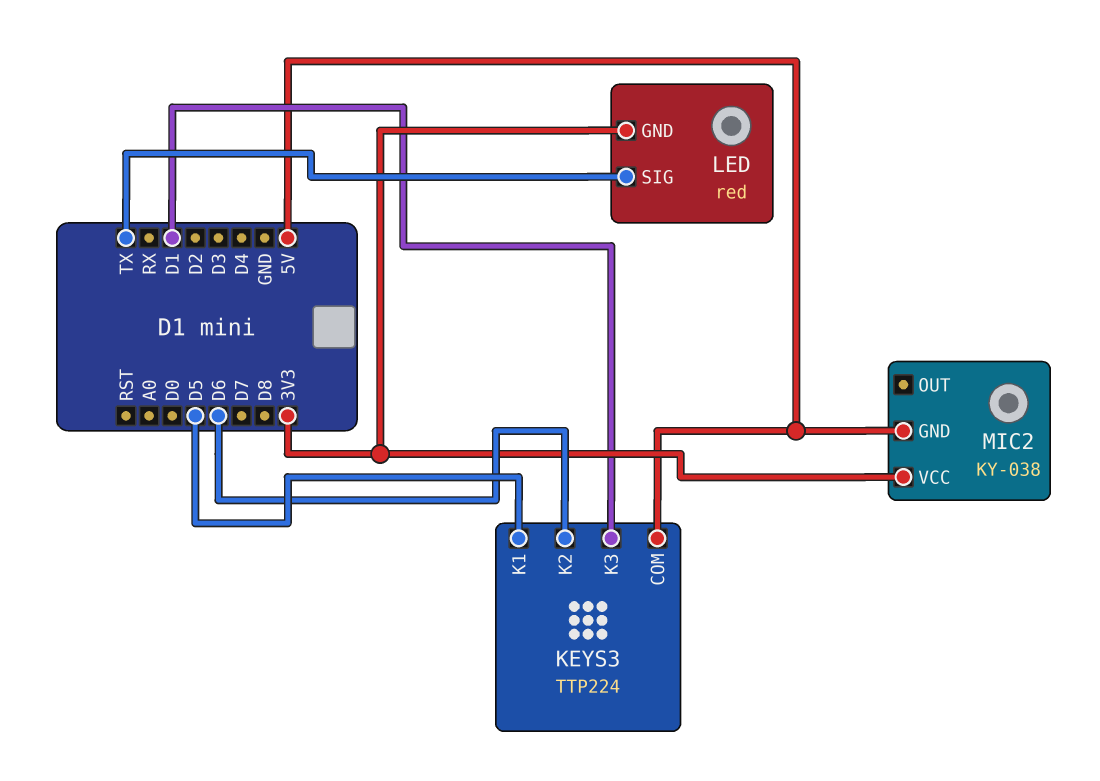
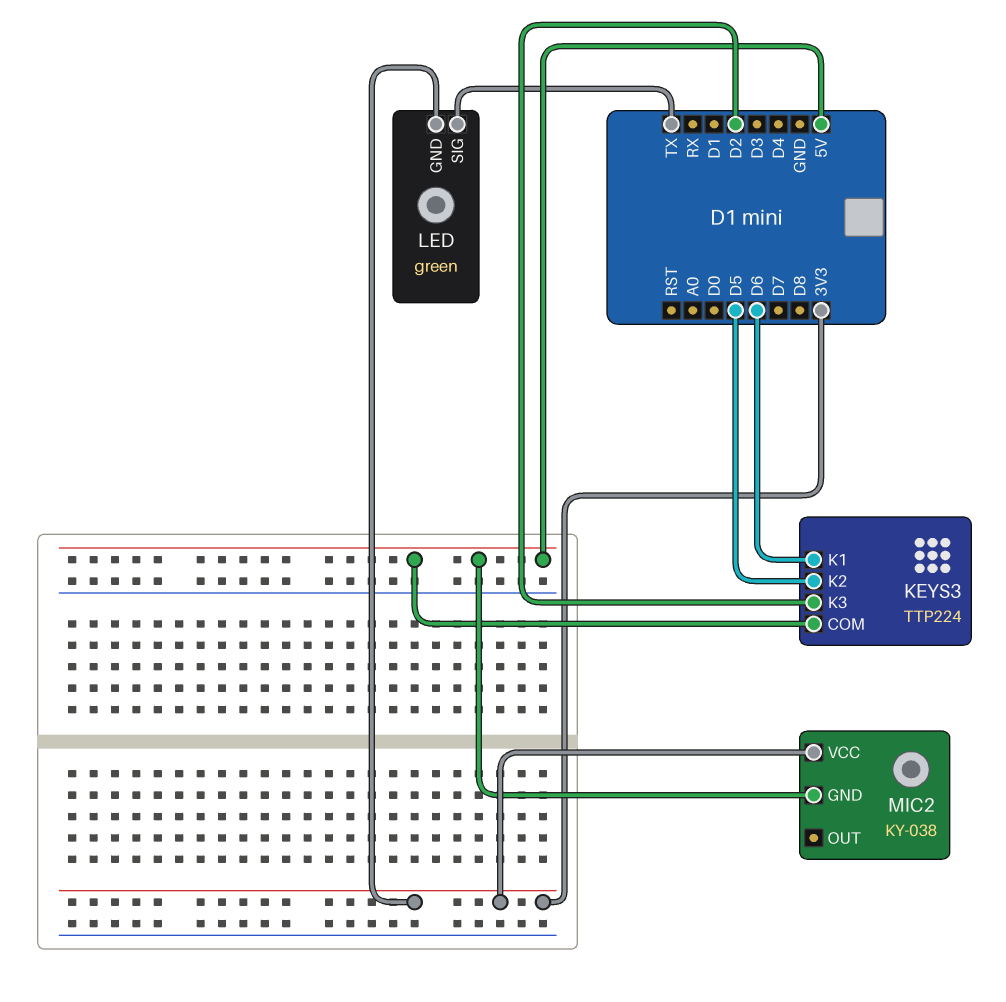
KEYS3 pin K1: D5 -> D6
KEYS3 pin K2: D6 -> D5
KEYS3 pin K3: D1 -> D2
LED: red -> green

